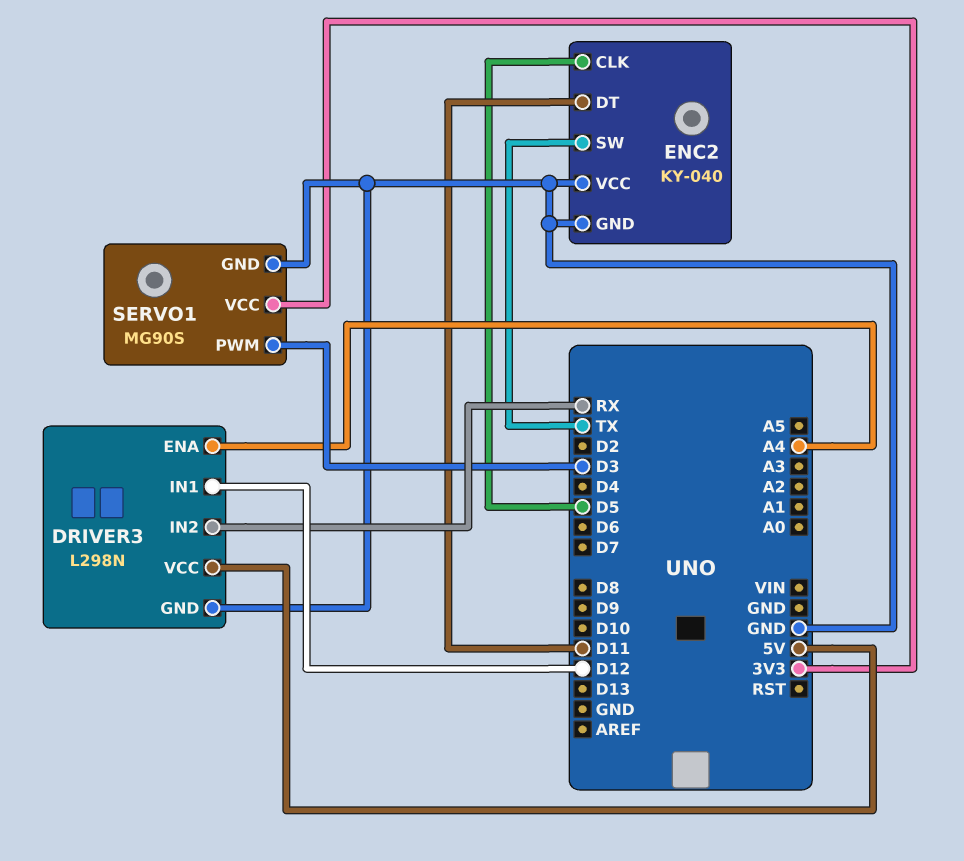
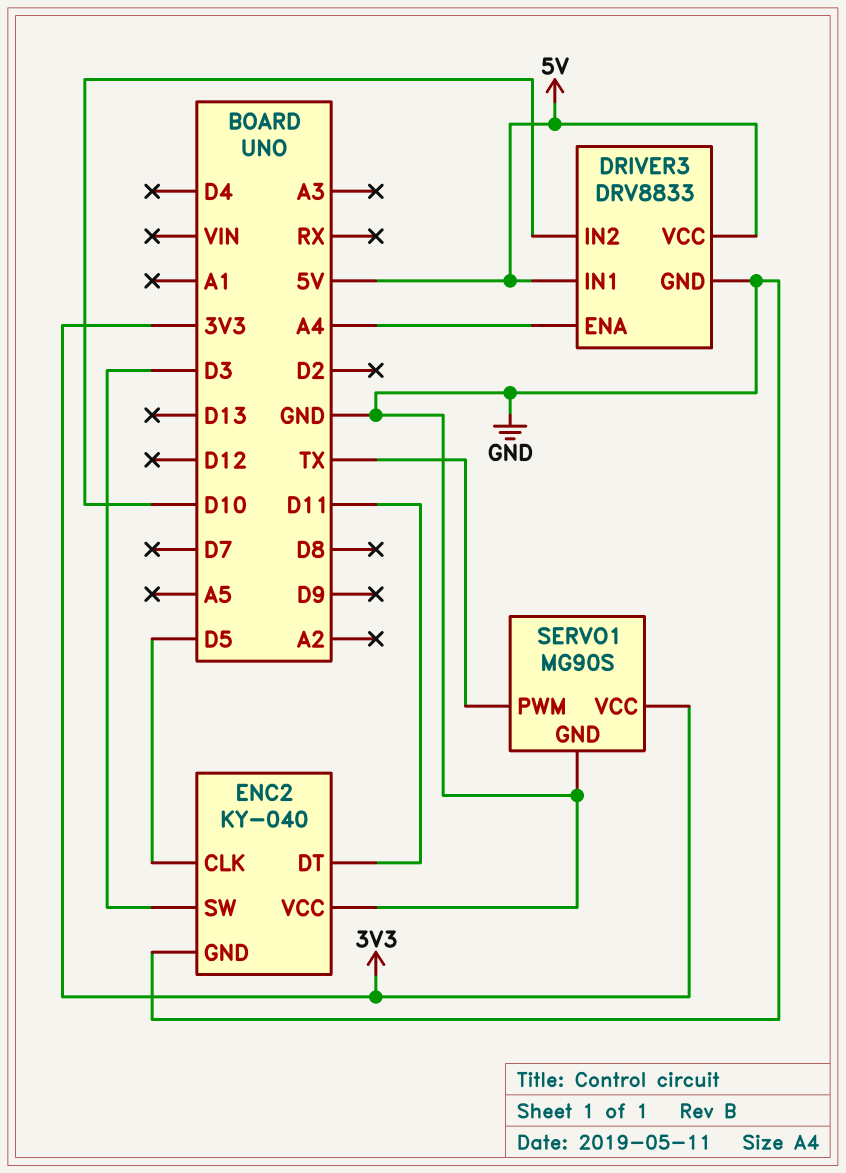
DRIVER3: L298N -> DRV8833
DRIVER3 pin IN1: D12 -> 5V
DRIVER3 pin IN2: RX -> D10
ENC2 pin SW: TX -> D3
SERVO1 pin PWM: D3 -> TX

